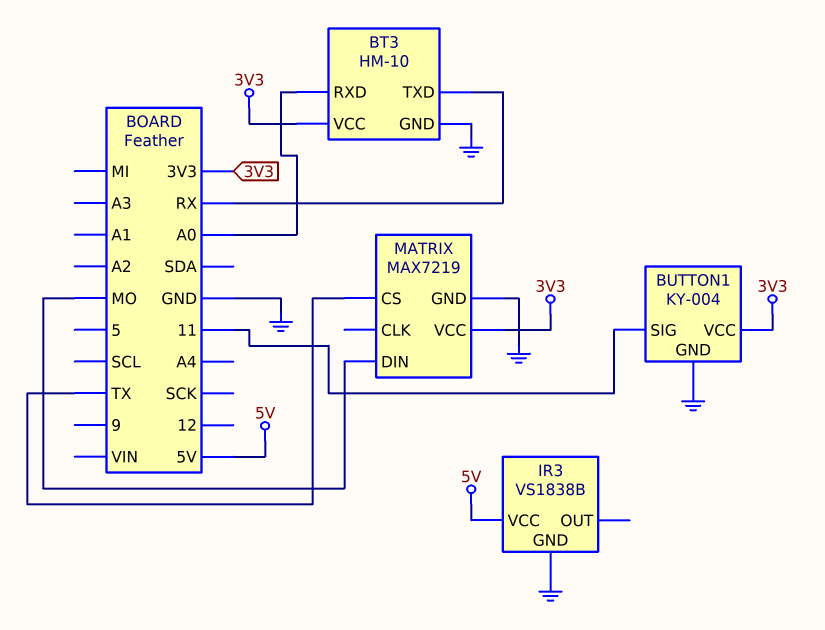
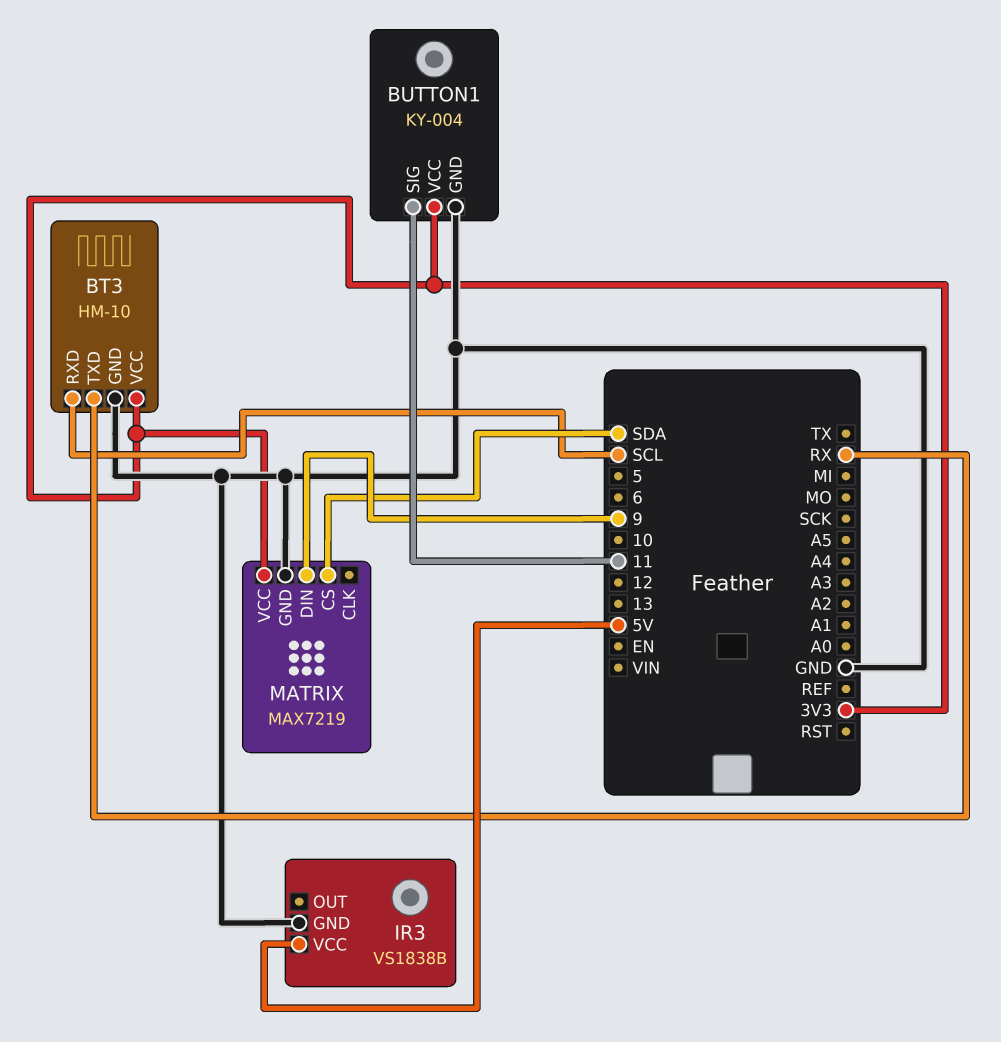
BT3 pin RXD: A0 -> SCL
MATRIX pin CS: TX -> SDA
MATRIX pin DIN: MO -> 9

